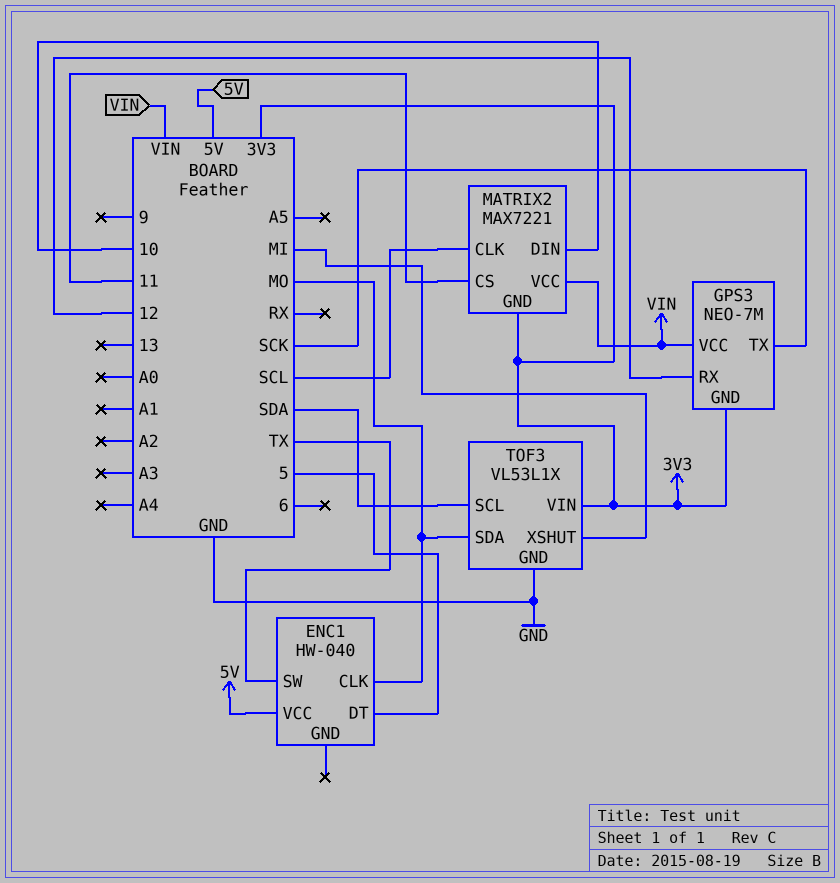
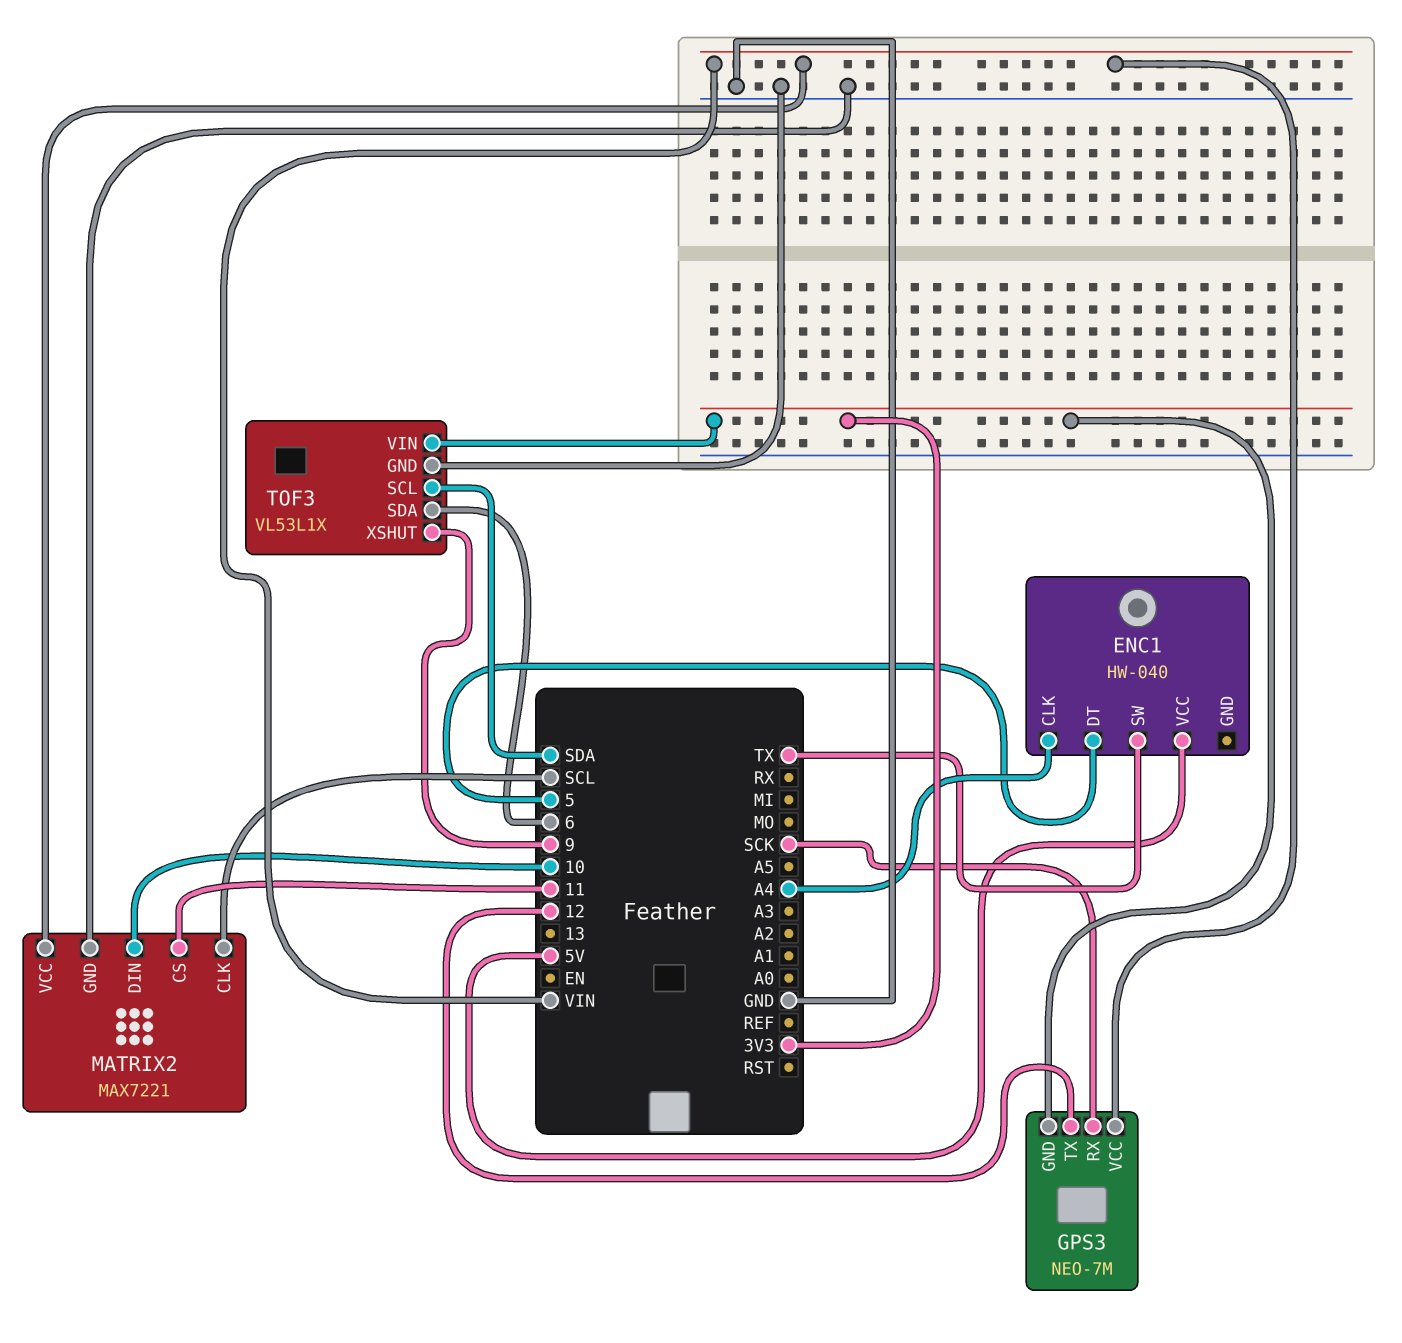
ENC1 pin CLK: MO -> A4
GPS3 pin RX: 12 -> SCK
GPS3 pin TX: SCK -> 12
MATRIX2 pin GND: 3V3 -> GND
TOF3 pin SDA: MO -> 6
TOF3 pin XSHUT: MI -> 9

